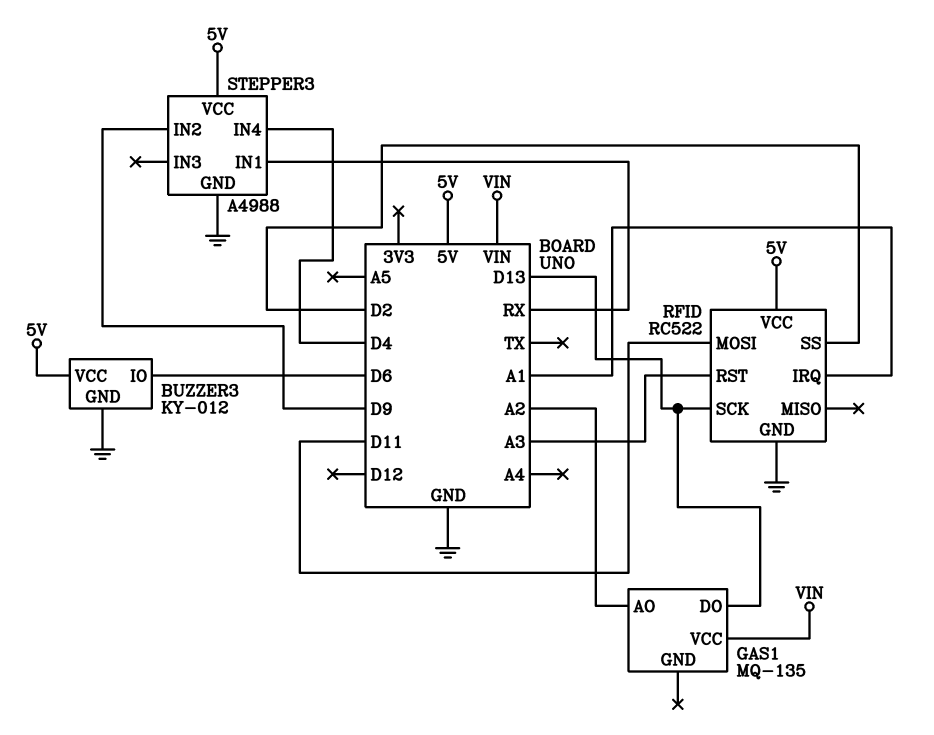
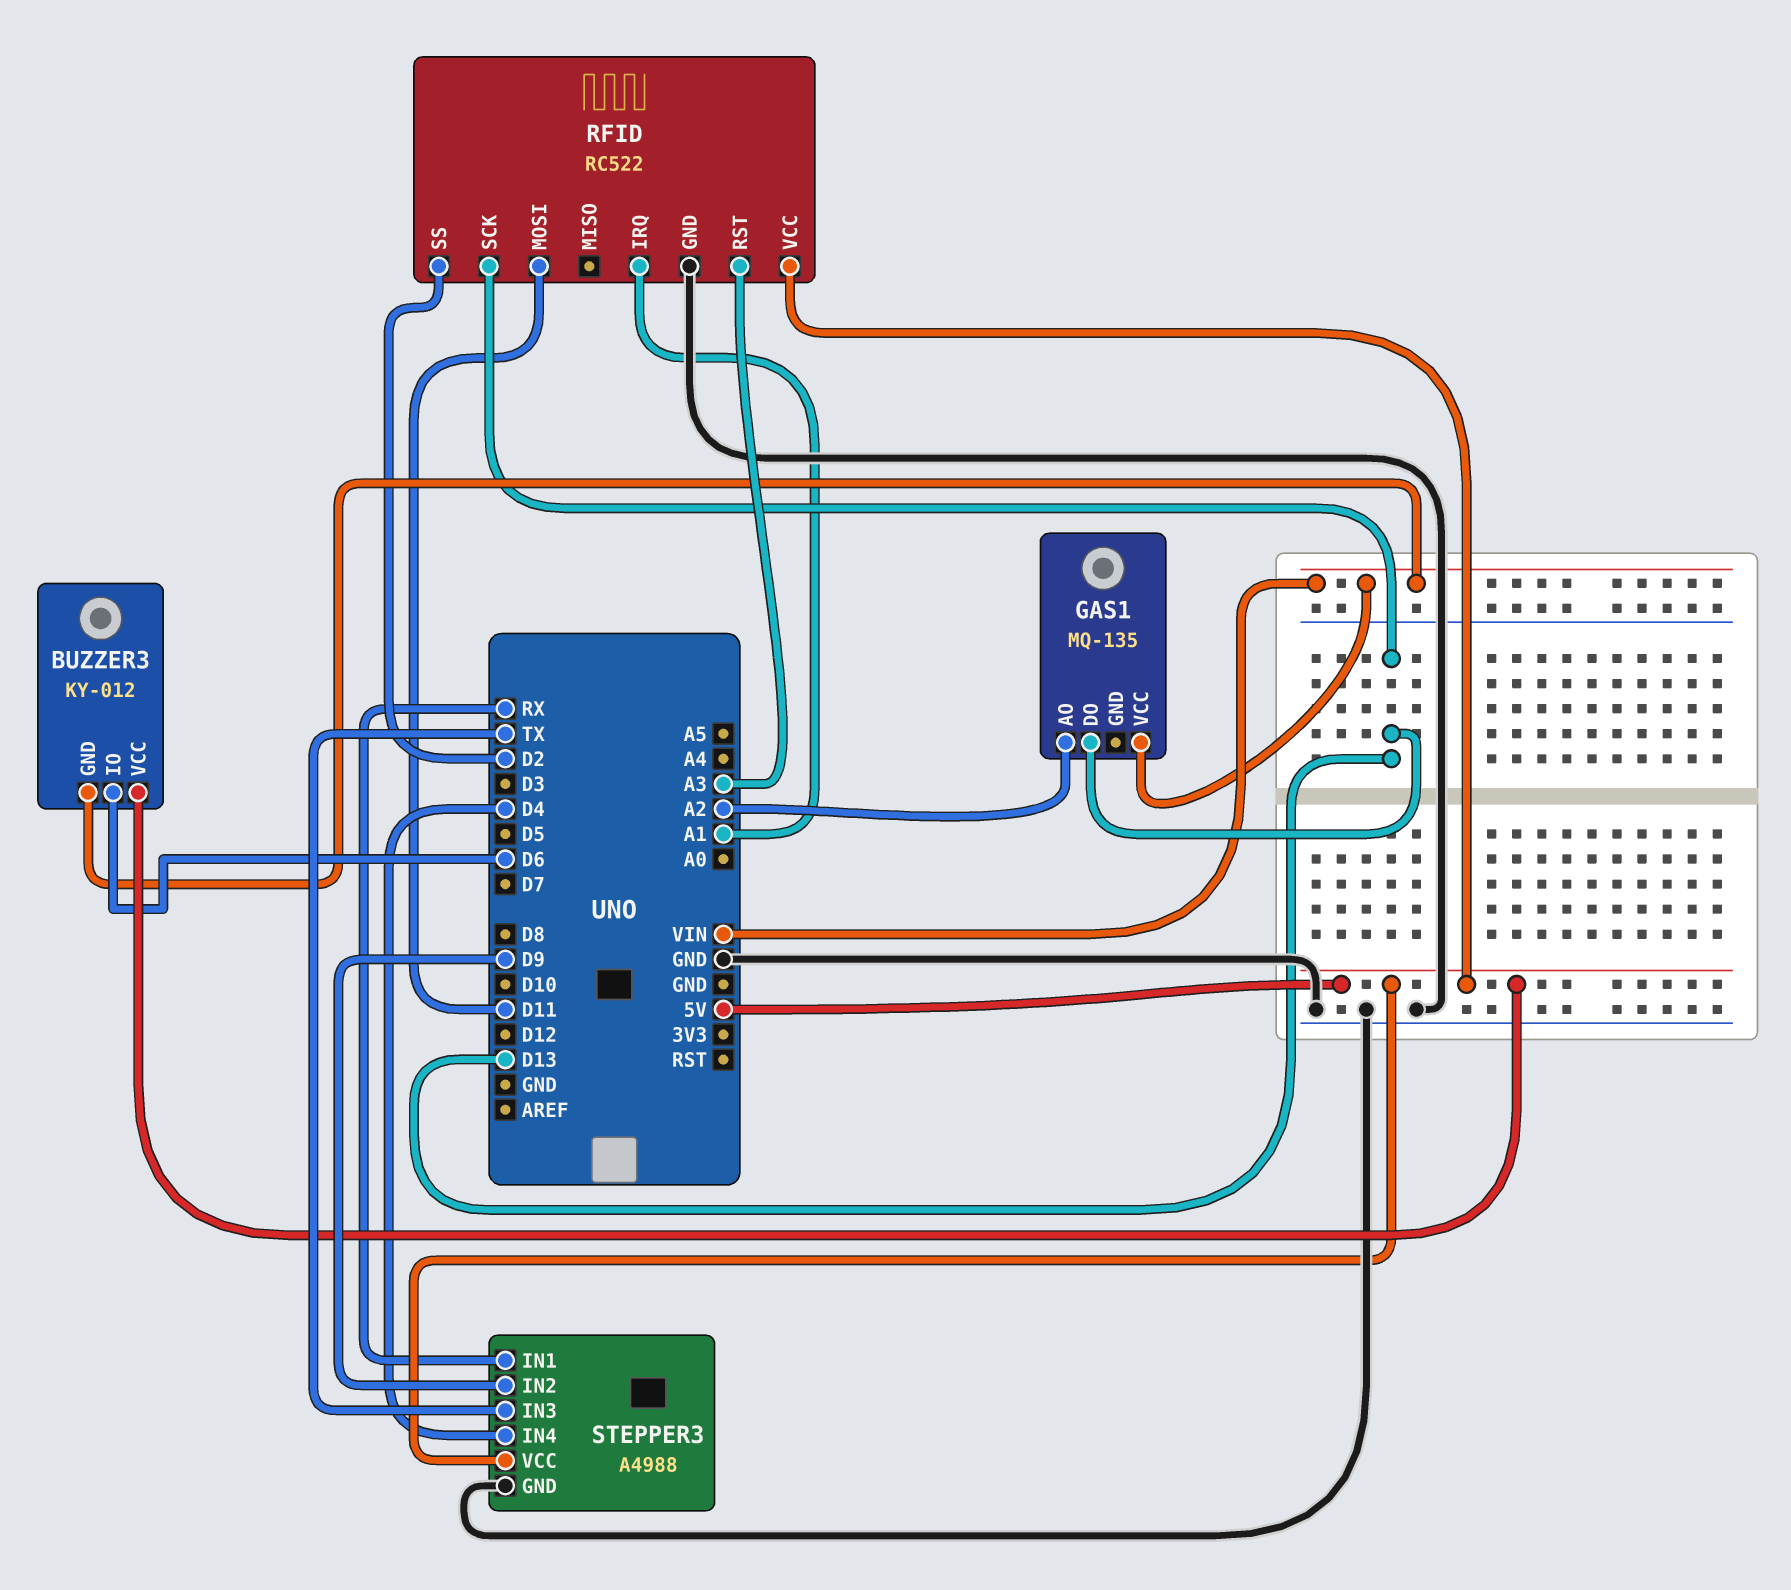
BUZZER3 pin GND: GND -> VIN
STEPPER3 pin IN3: none -> TX

